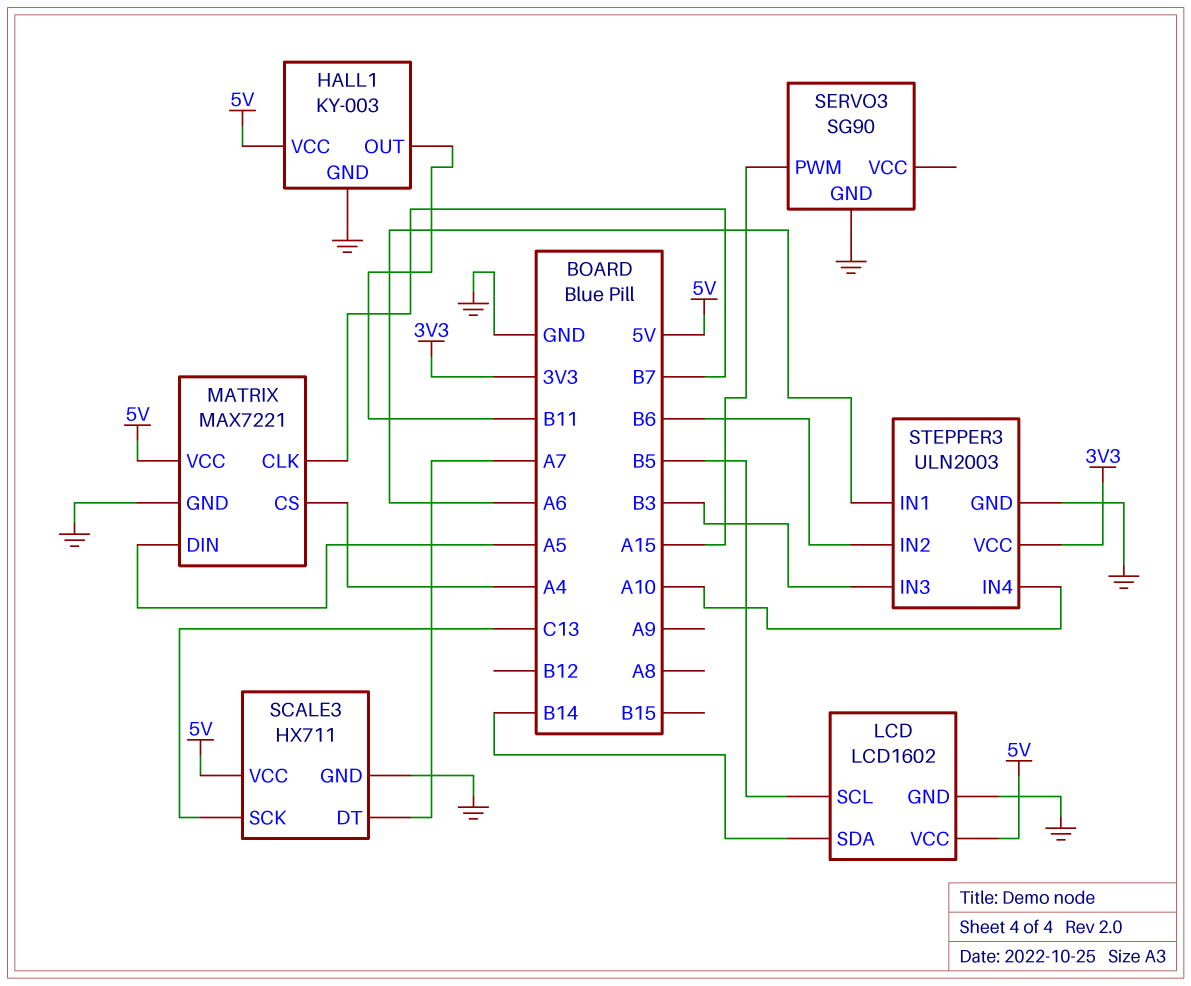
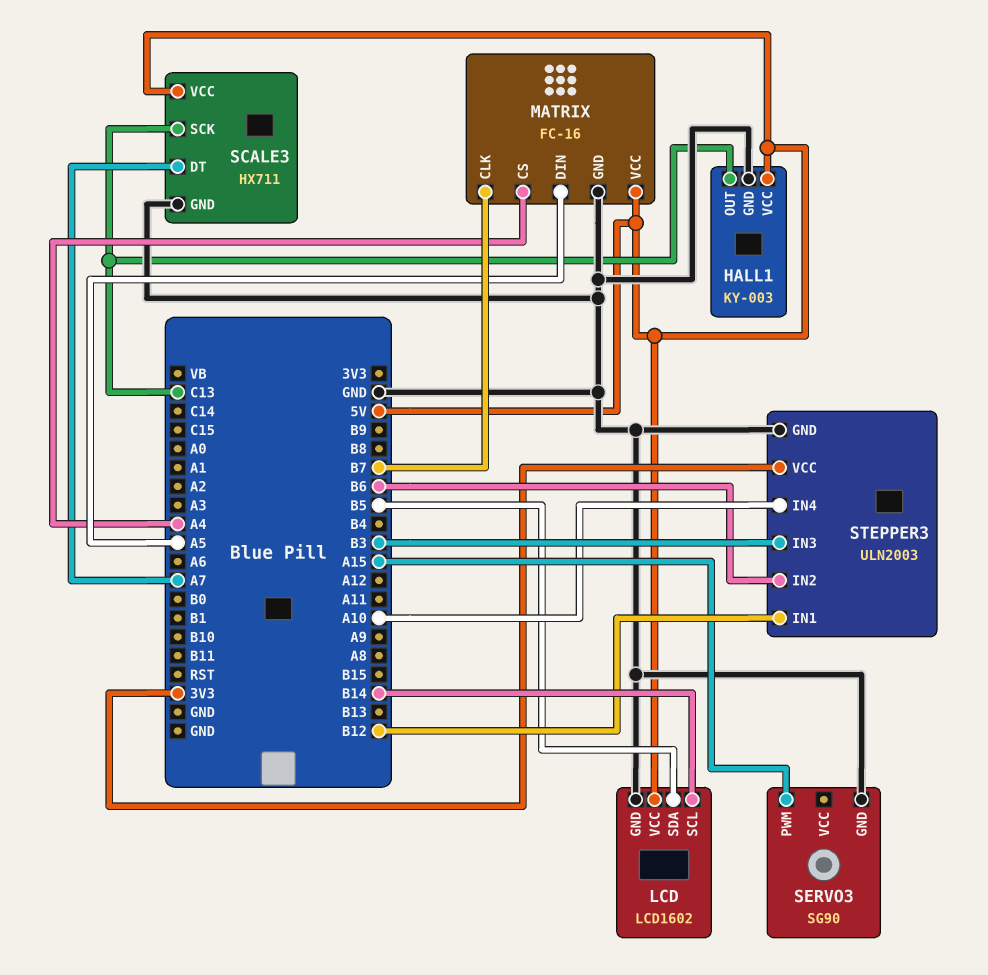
HALL1 pin OUT: B11 -> C13
LCD pin SCL: B5 -> B14
LCD pin SDA: B14 -> B5
MATRIX: MAX7221 -> FC-16
STEPPER3 pin IN1: A6 -> B12

